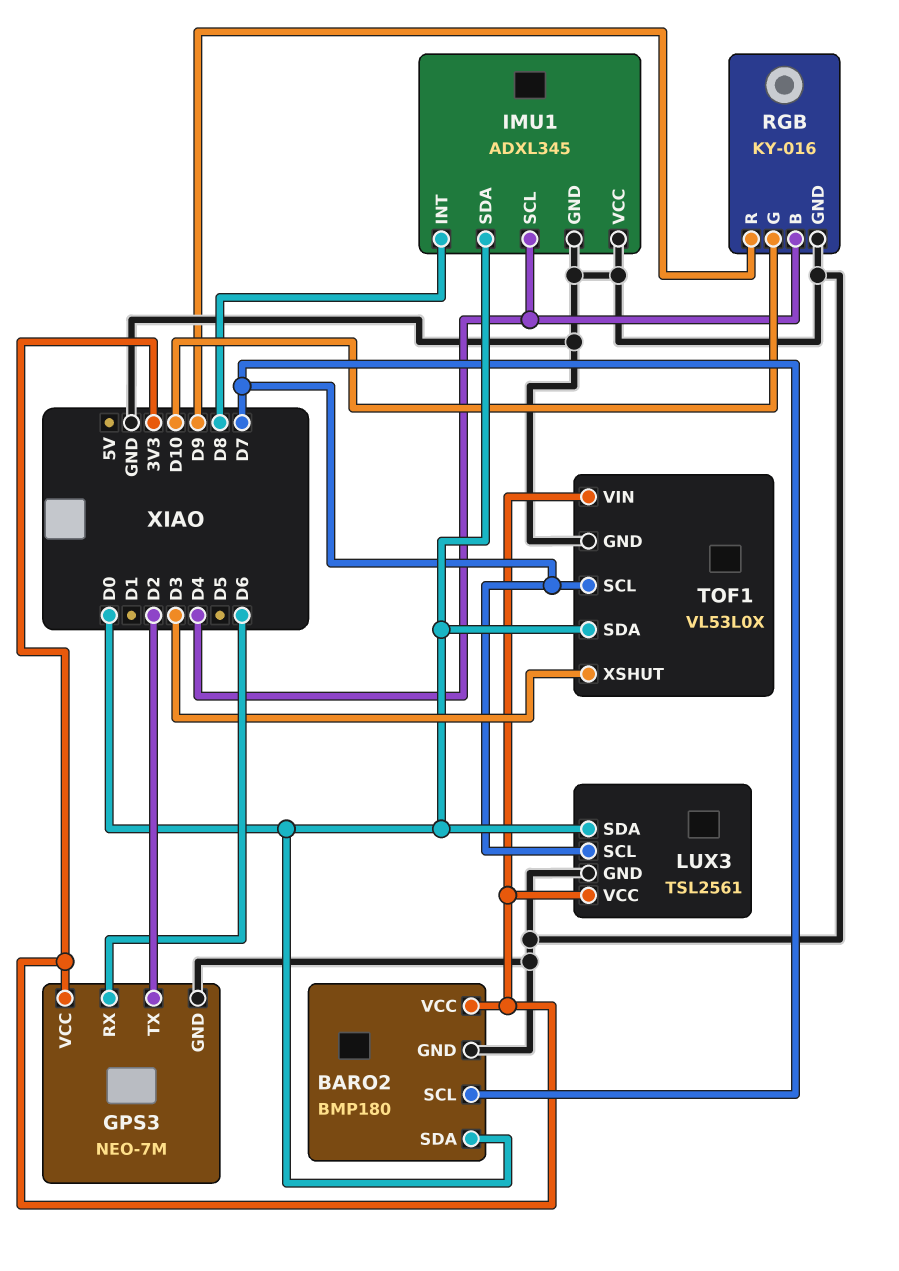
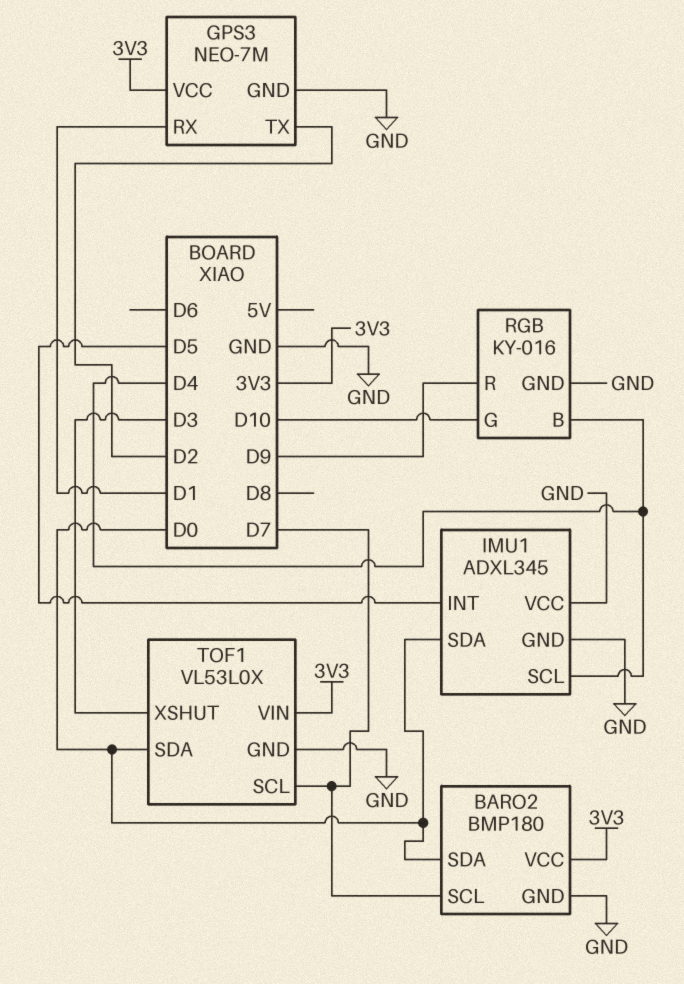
GPS3 pin RX: D6 -> D1
IMU1 pin INT: D8 -> D5
LUX3: TSL2561 -> none
LUX3 pin GND: GND -> none
LUX3 pin SCL: D7 -> none
LUX3 pin SDA: D0 -> none
LUX3 pin VCC: 3V3 -> none

